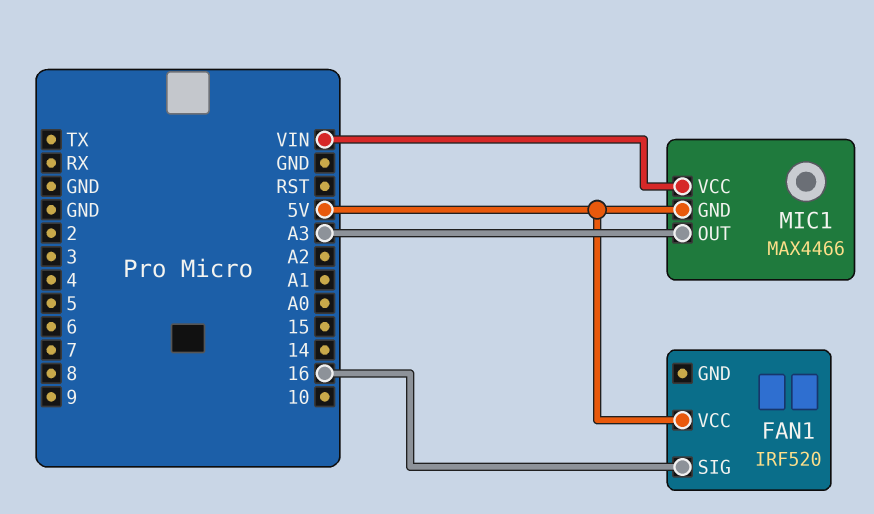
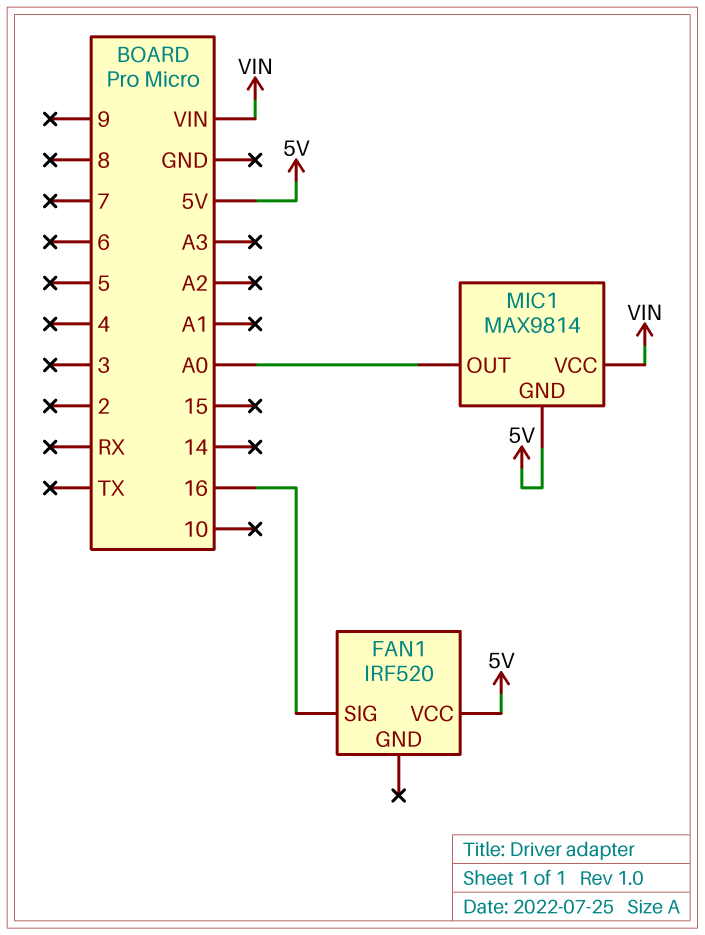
MIC1: MAX4466 -> MAX9814
MIC1 pin OUT: A3 -> A0

